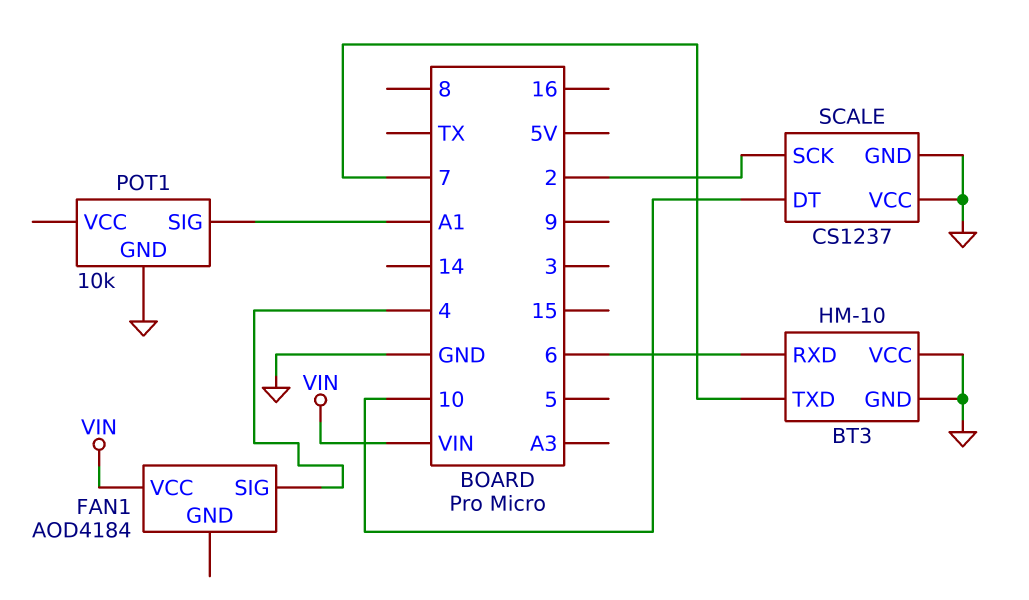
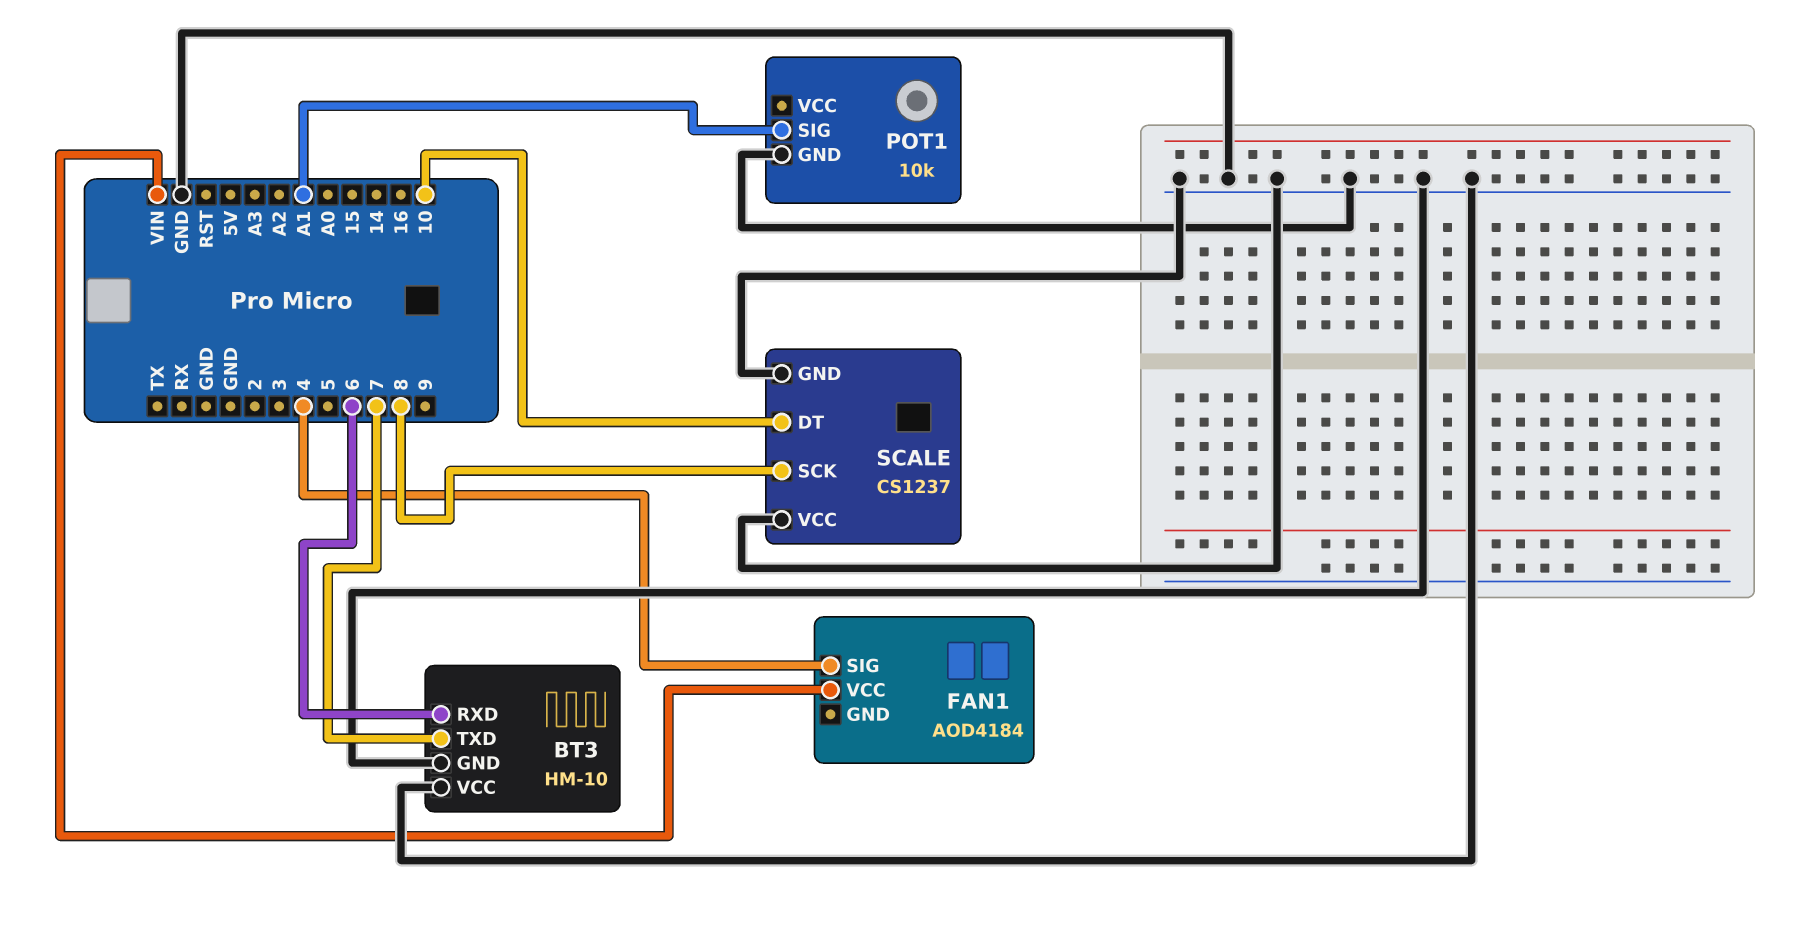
SCALE pin SCK: 2 -> 8

